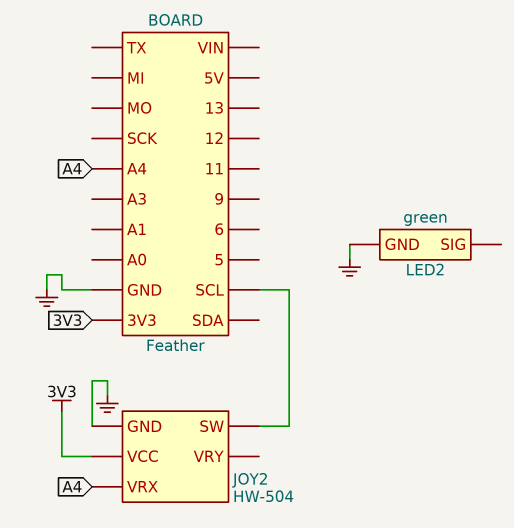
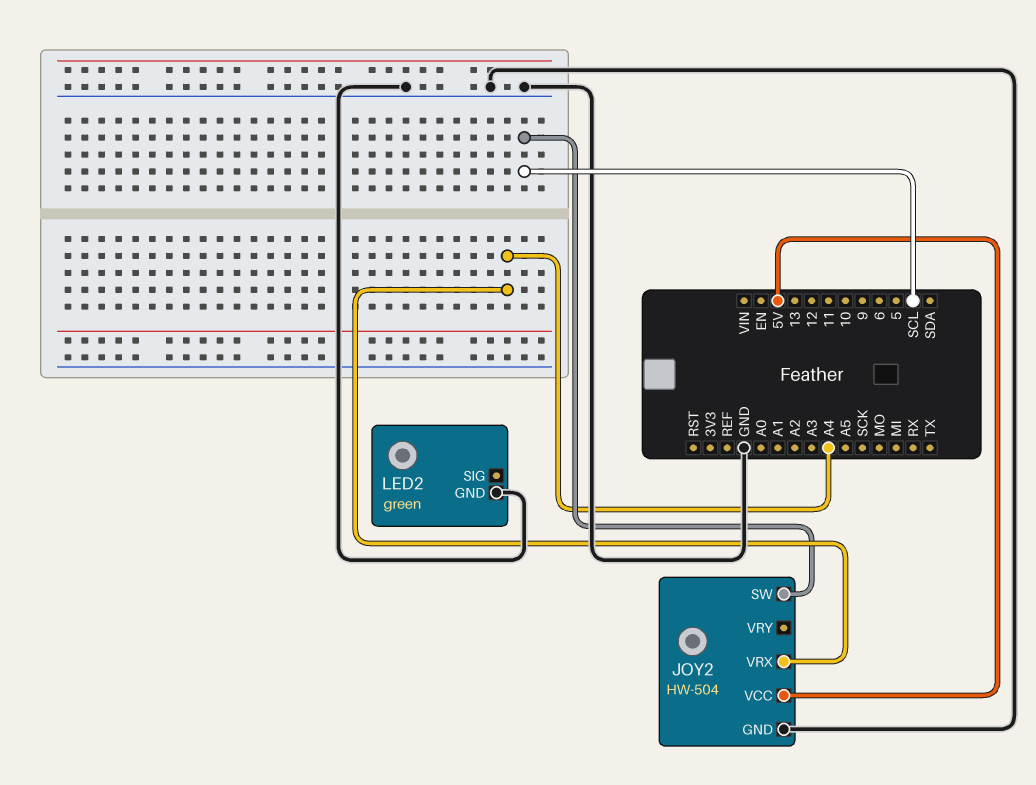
JOY2 pin VCC: 3V3 -> 5V

